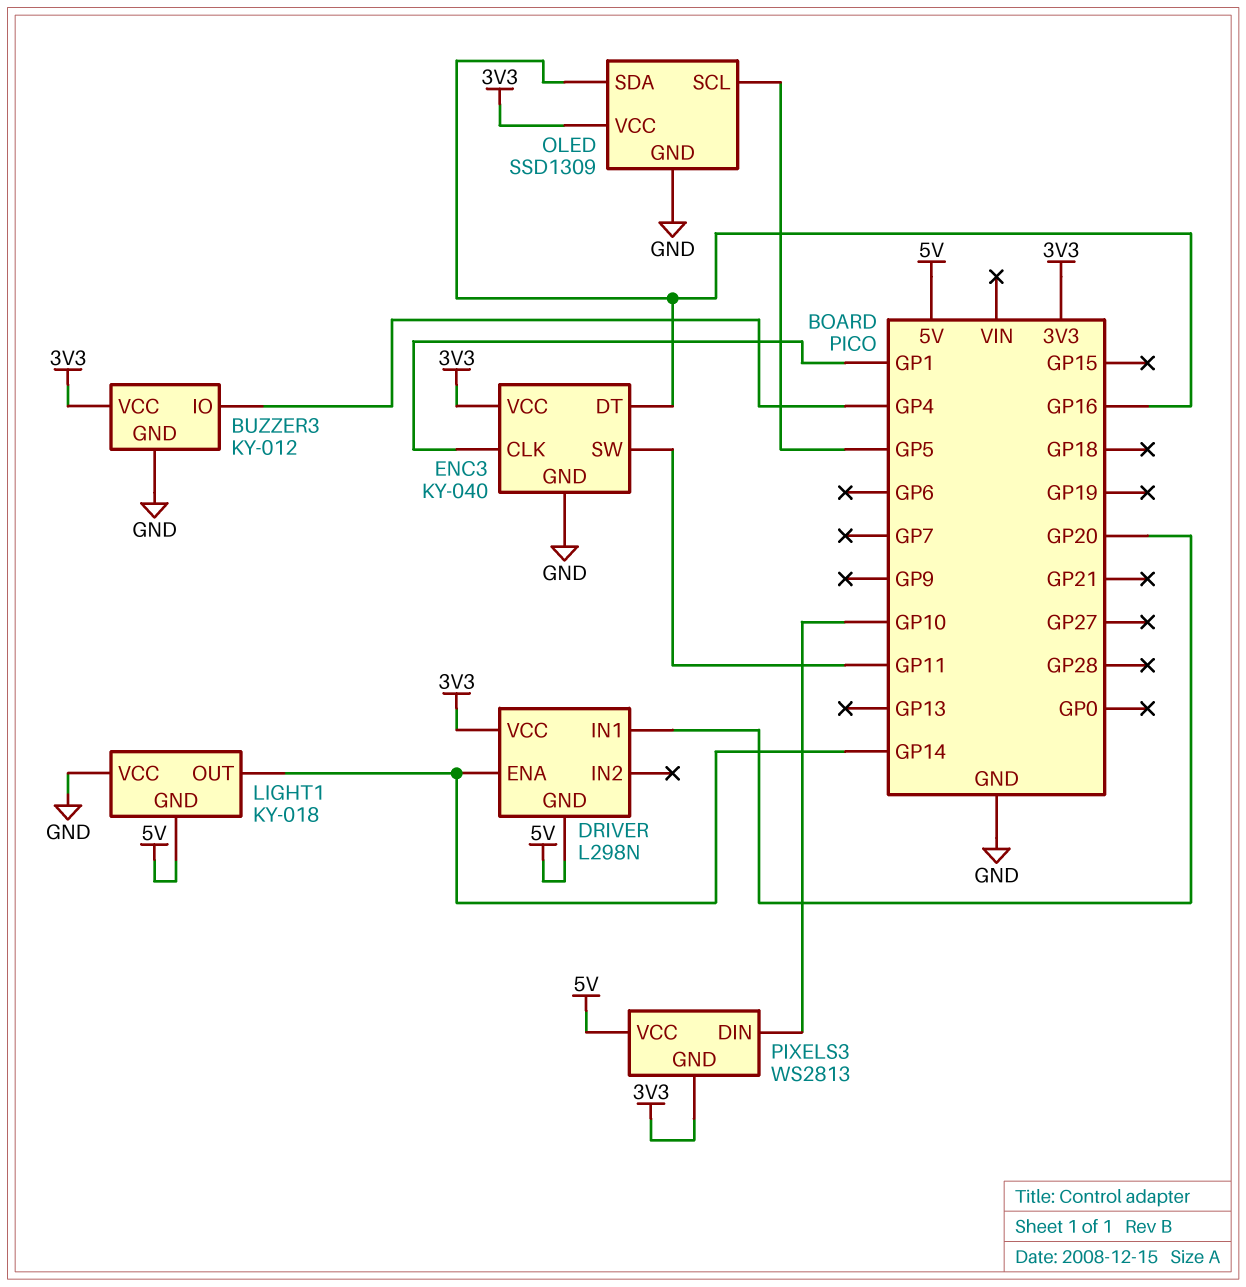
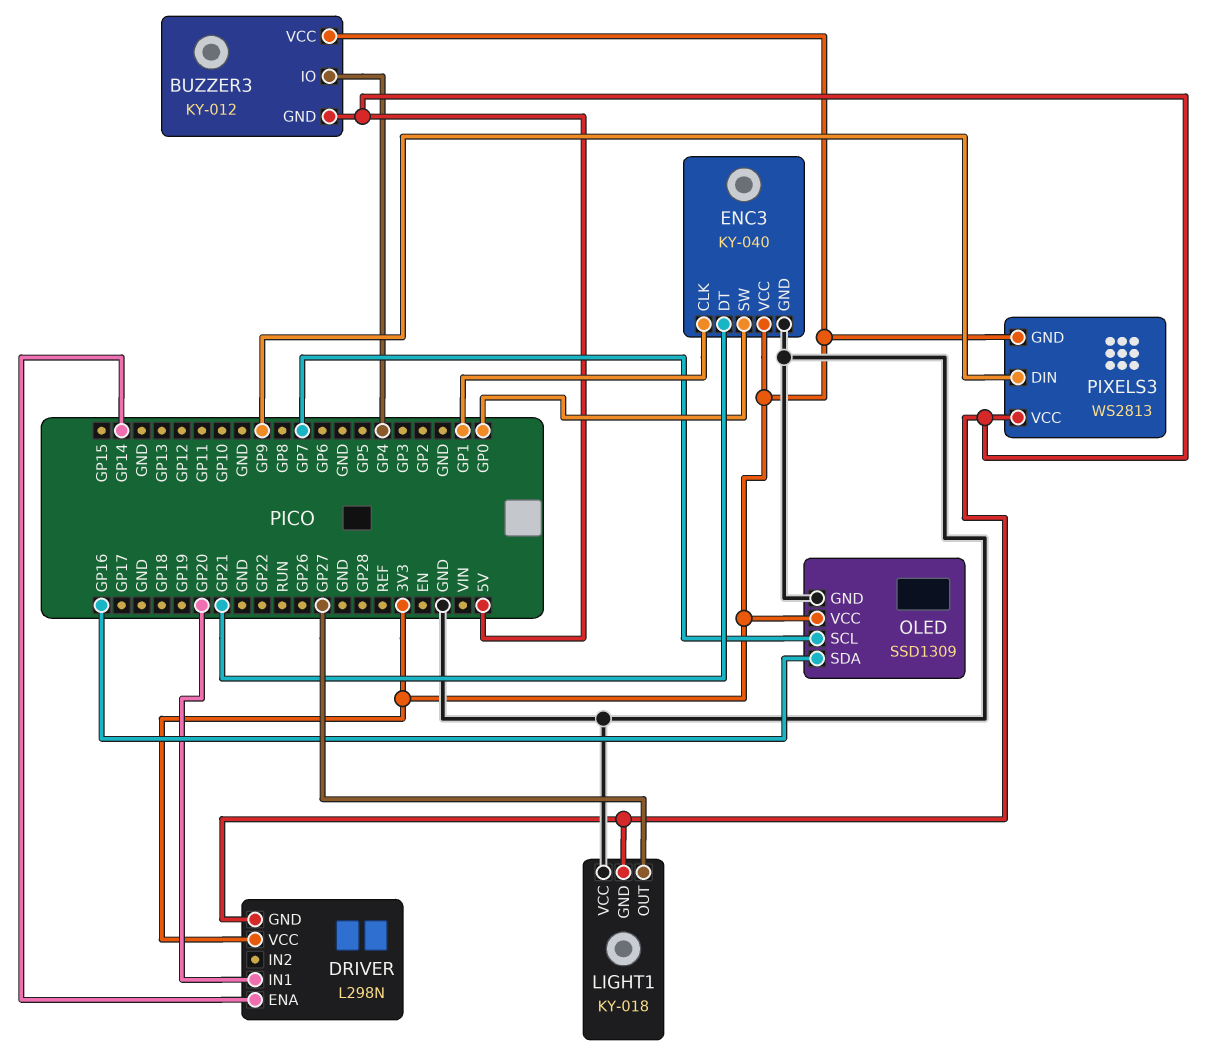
BUZZER3 pin GND: GND -> 5V
ENC3 pin DT: GP16 -> GP21
ENC3 pin SW: GP11 -> GP0
LIGHT1 pin OUT: GP14 -> GP27
OLED pin SCL: GP5 -> GP7
PIXELS3 pin DIN: GP10 -> GP9

